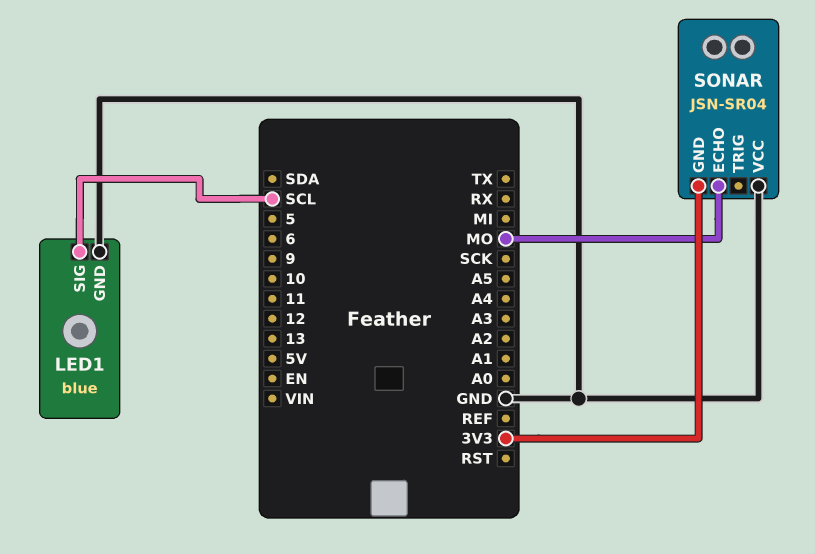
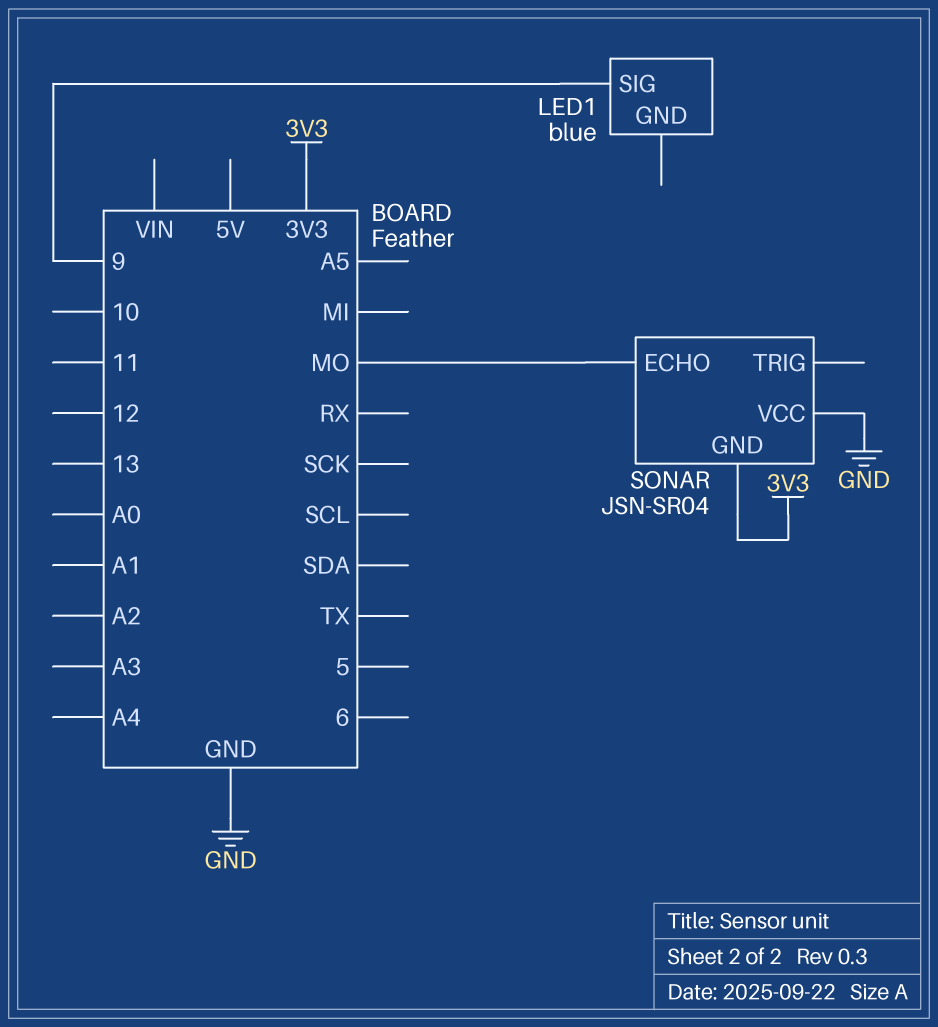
LED1 pin GND: GND -> none
LED1 pin SIG: SCL -> 9

